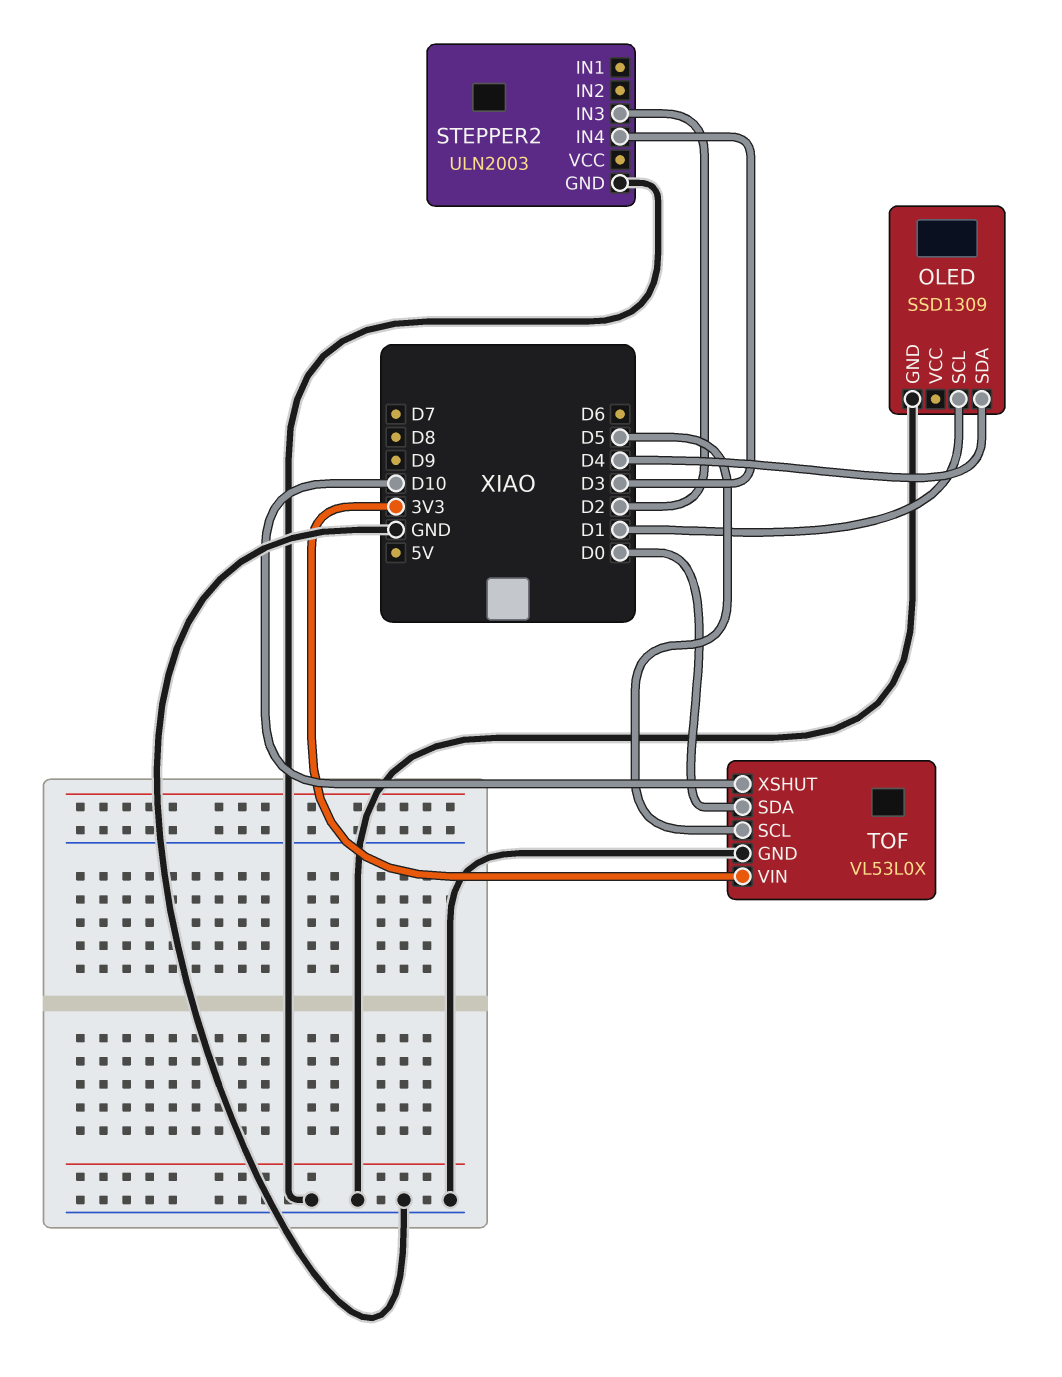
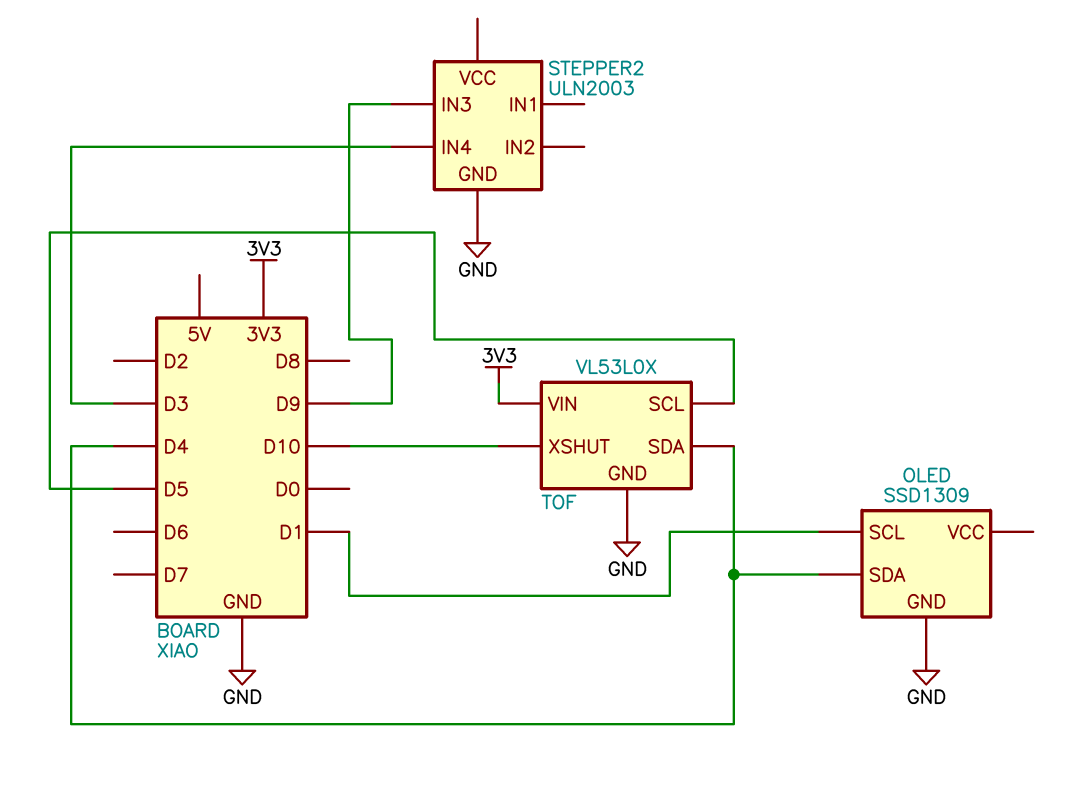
STEPPER2 pin IN3: D2 -> D9
TOF pin SDA: D0 -> D4

